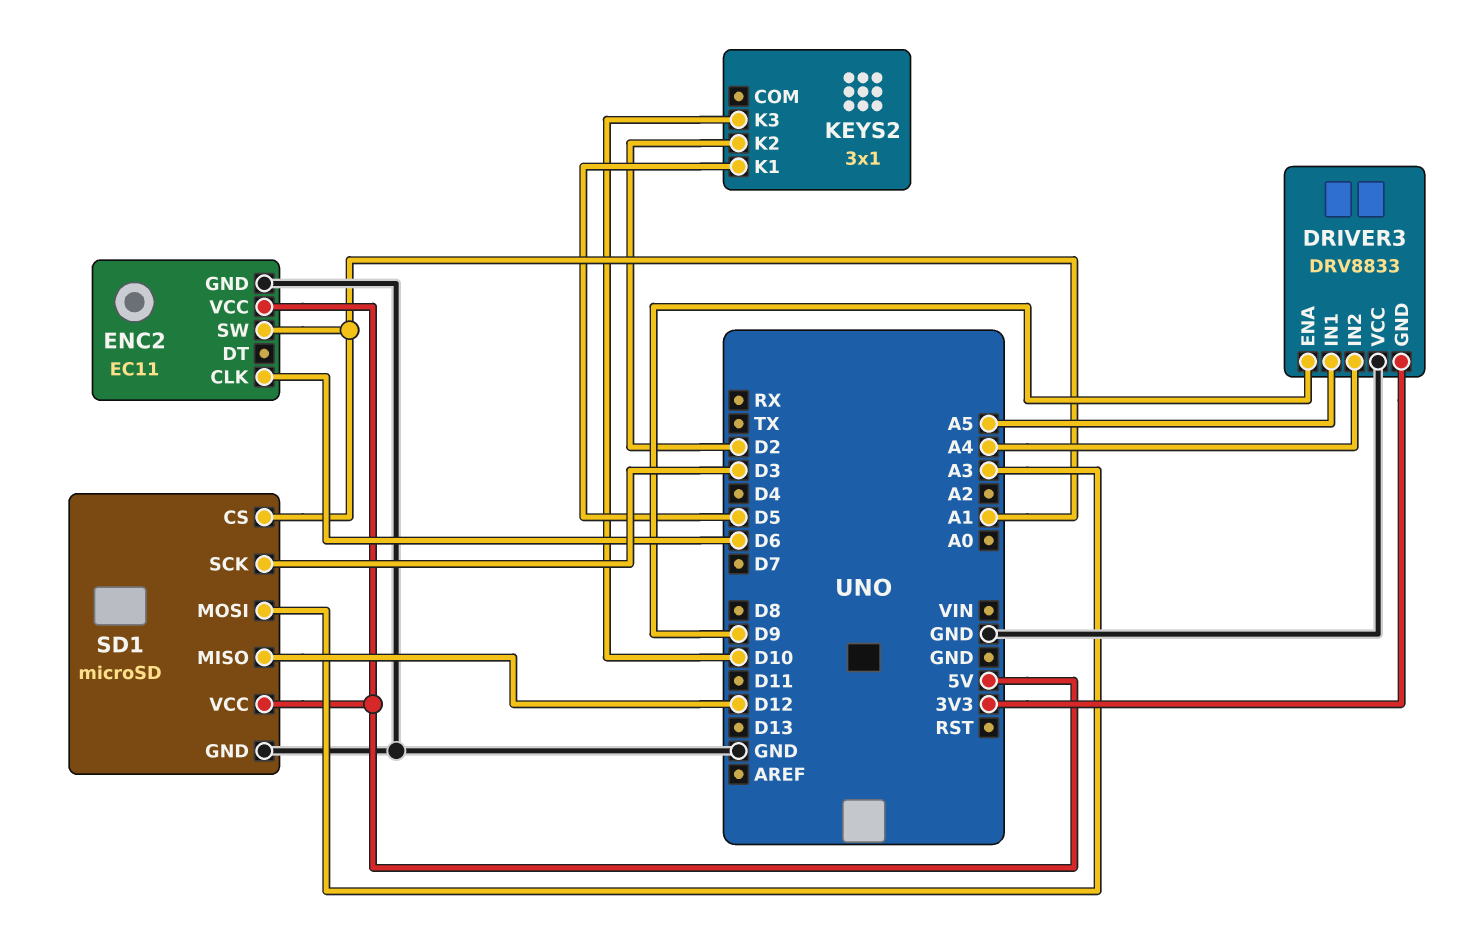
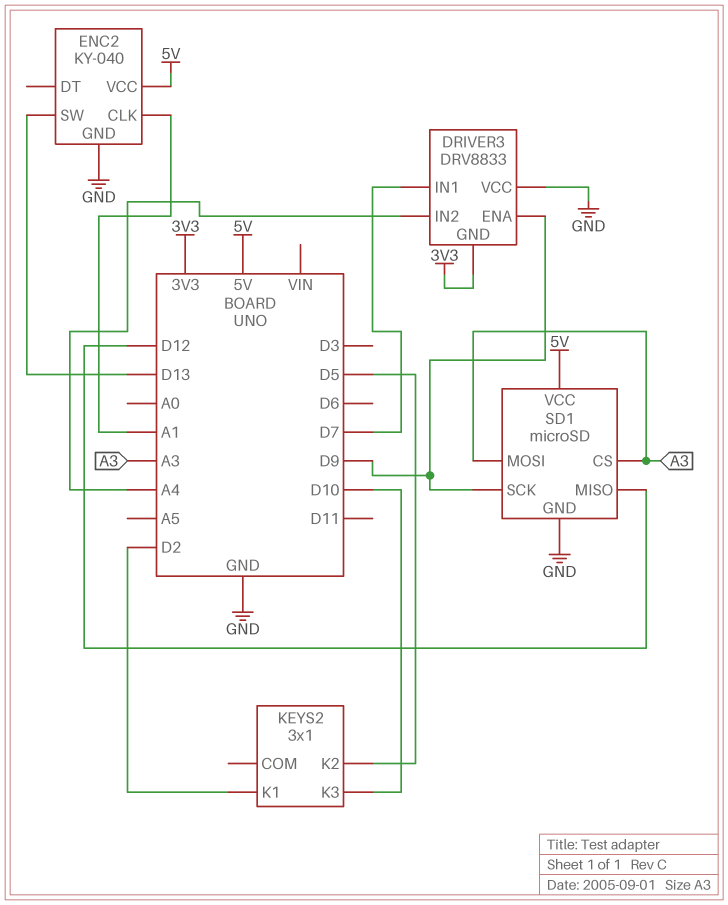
DRIVER3 pin IN1: A5 -> D7
ENC2: EC11 -> KY-040
ENC2 pin CLK: D6 -> A1
ENC2 pin SW: A1 -> D13
KEYS2 pin K1: D5 -> D2
KEYS2 pin K2: D2 -> D5
SD1 pin CS: A1 -> A3
SD1 pin SCK: D3 -> D9

